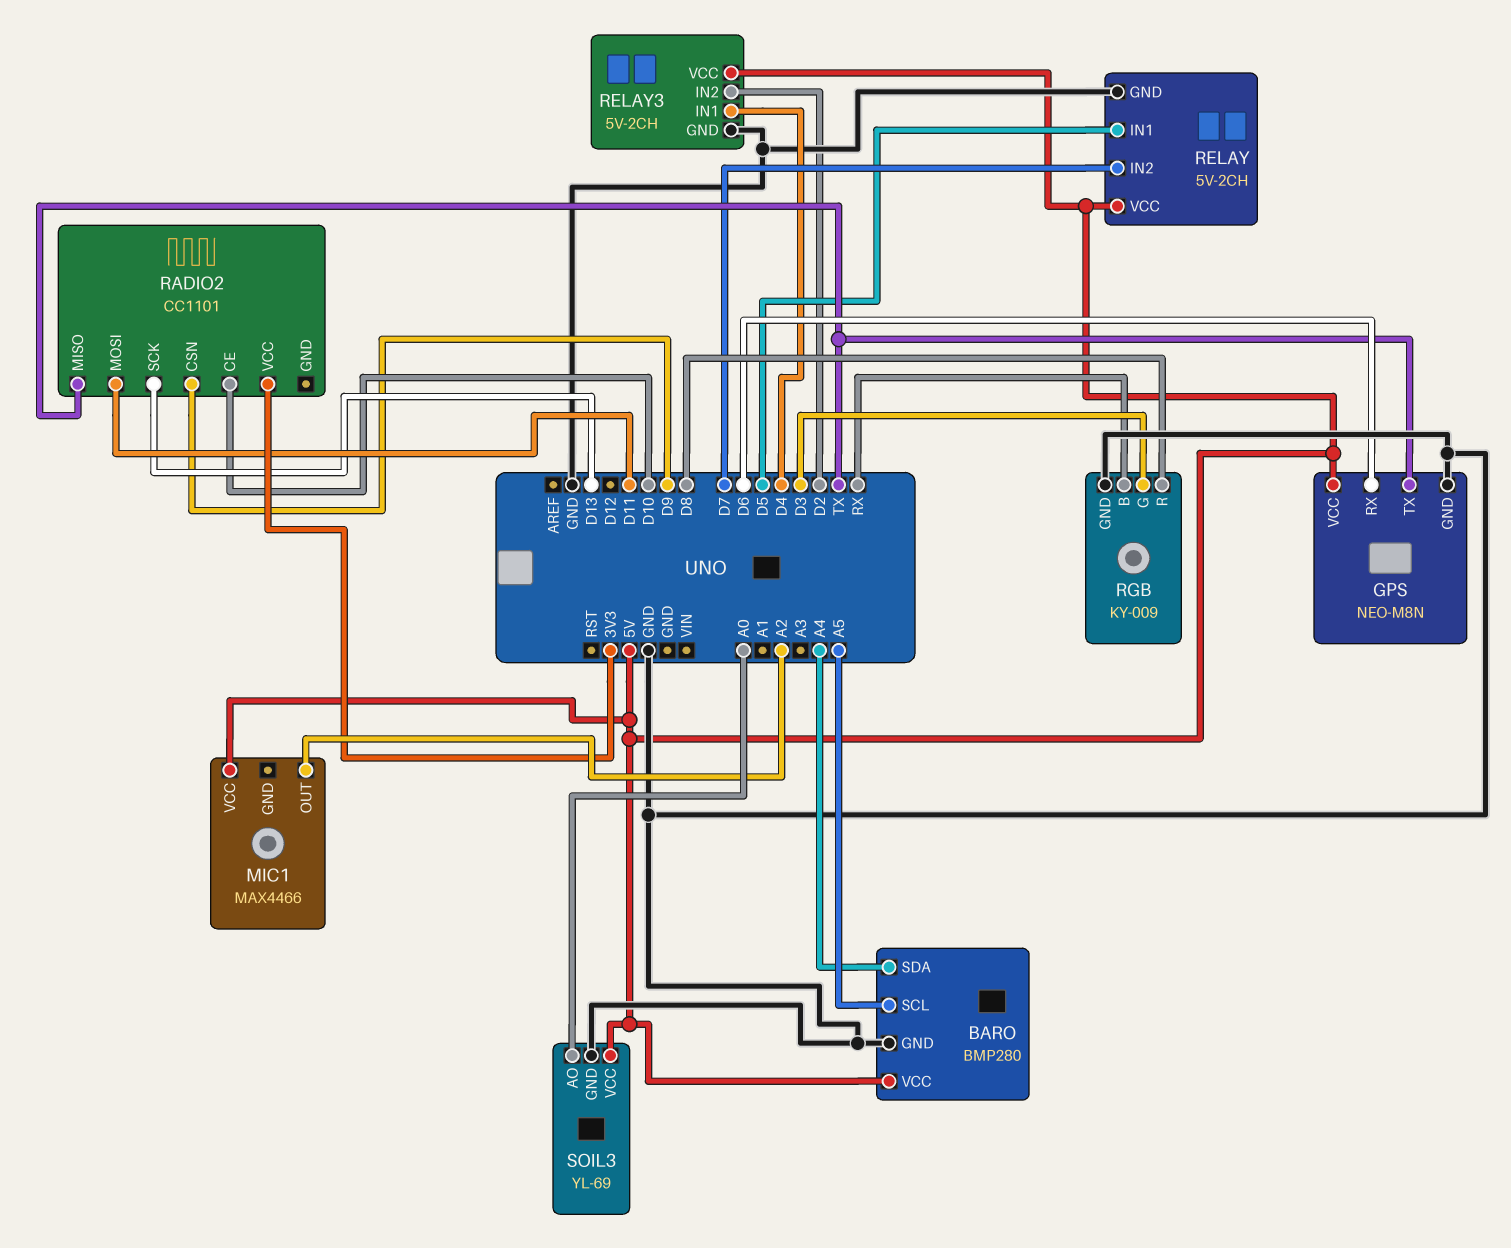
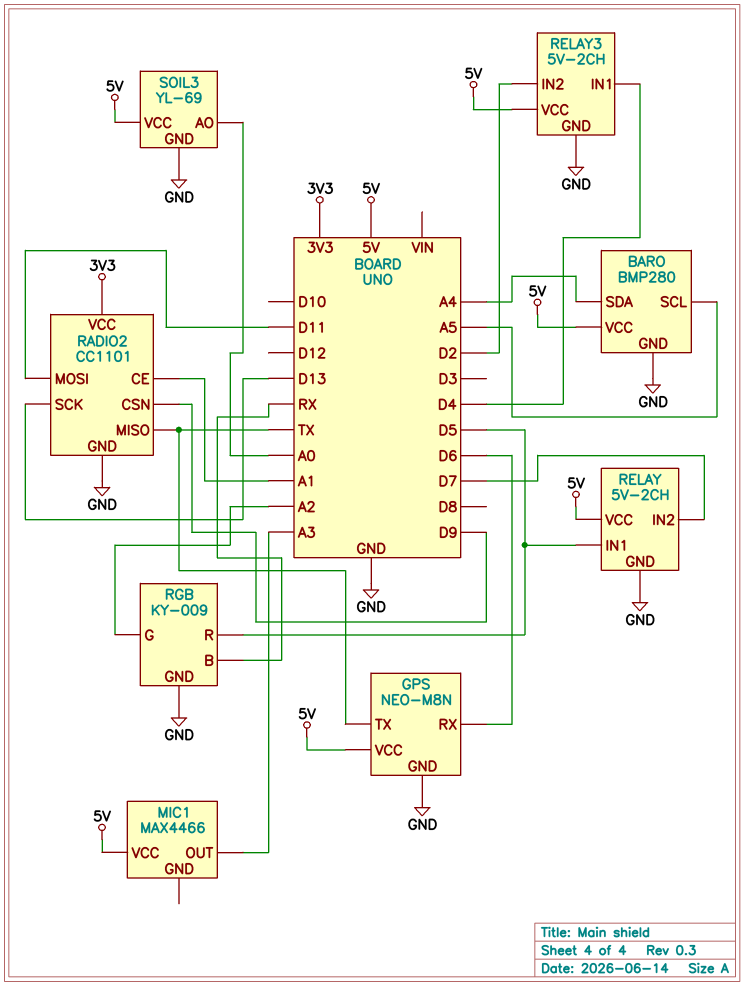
MIC1 pin OUT: A2 -> A3
RADIO2 pin CE: D10 -> A1
RADIO2 pin GND: none -> GND
RGB pin G: D3 -> A2
RGB pin R: D8 -> D5

